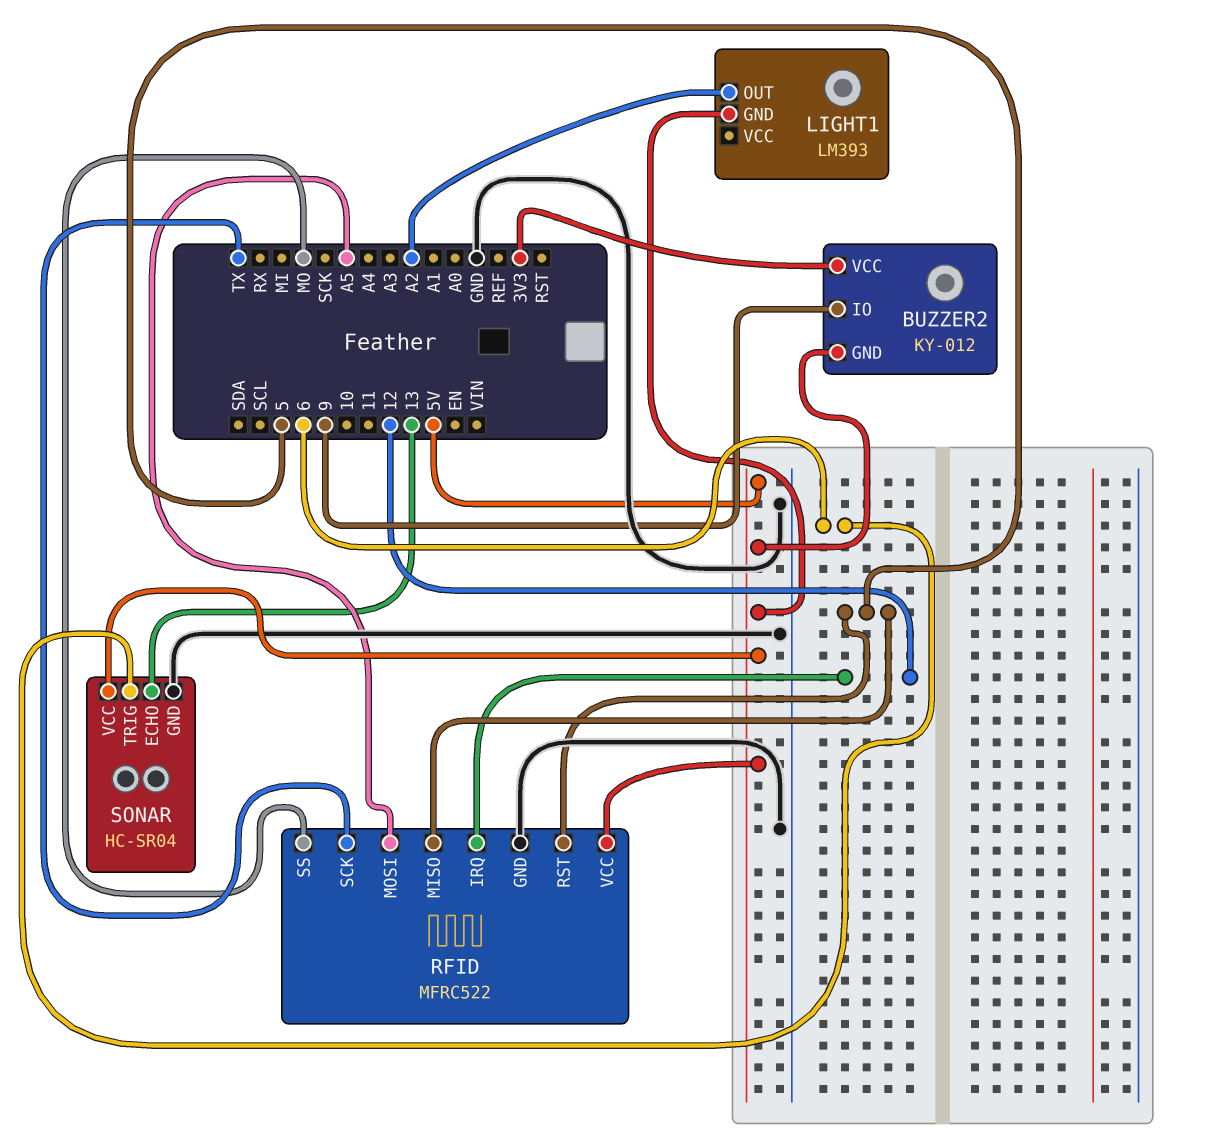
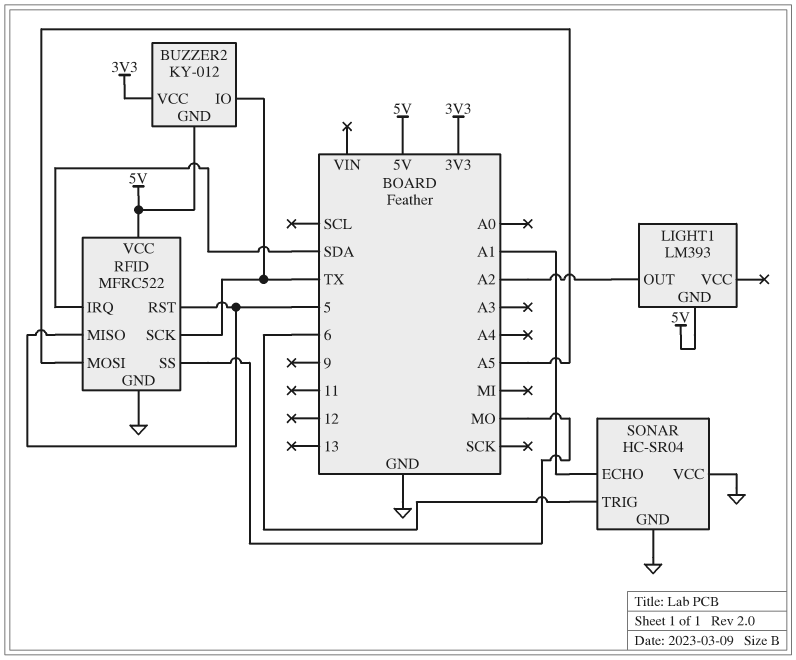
BUZZER2 pin IO: 9 -> TX
RFID pin IRQ: 12 -> SDA
SONAR pin ECHO: 13 -> A1
SONAR pin VCC: 5V -> GND

